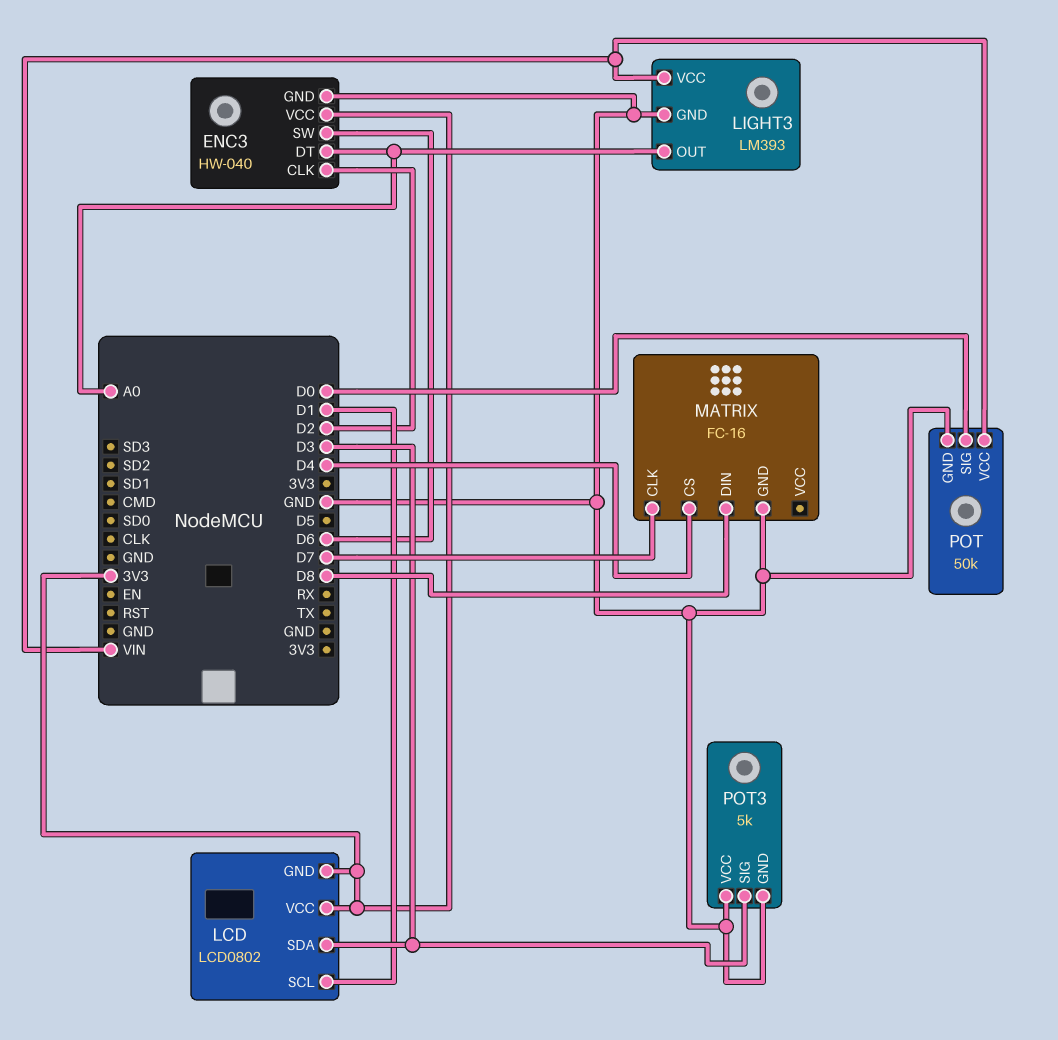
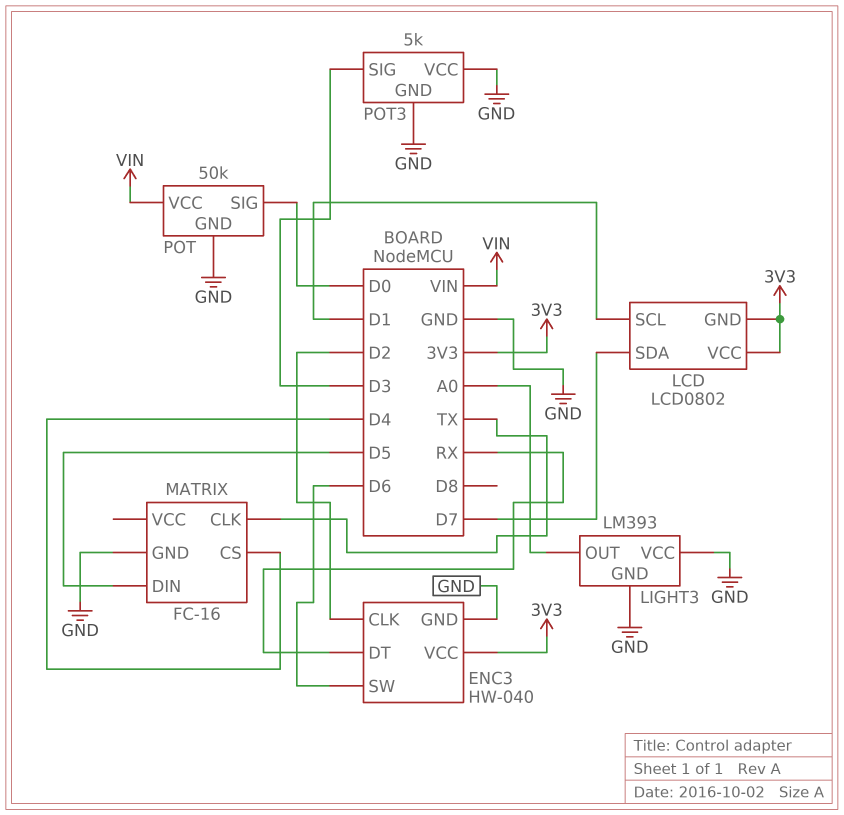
ENC3 pin DT: A0 -> RX
LCD pin SDA: D3 -> D7
LIGHT3 pin VCC: VIN -> GND
MATRIX pin CLK: D7 -> TX
MATRIX pin DIN: D8 -> D5

